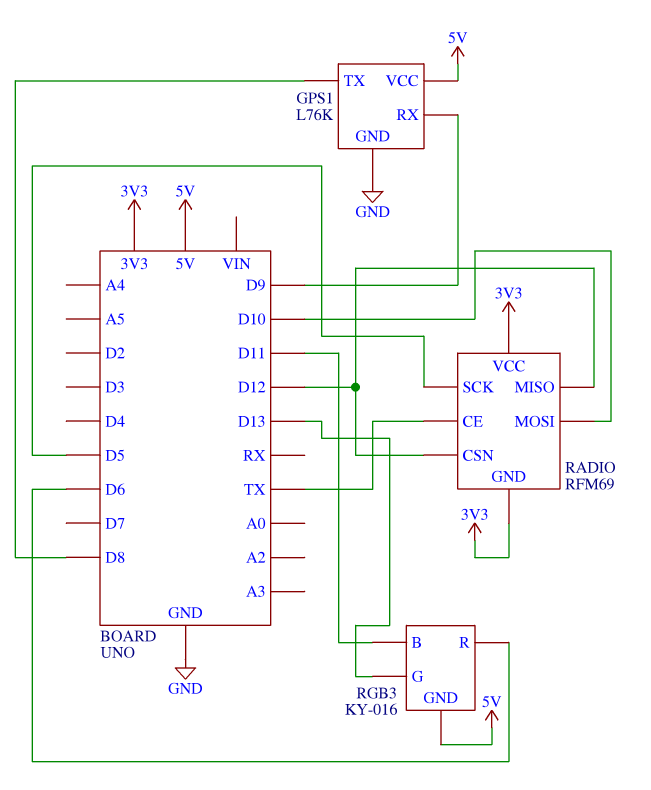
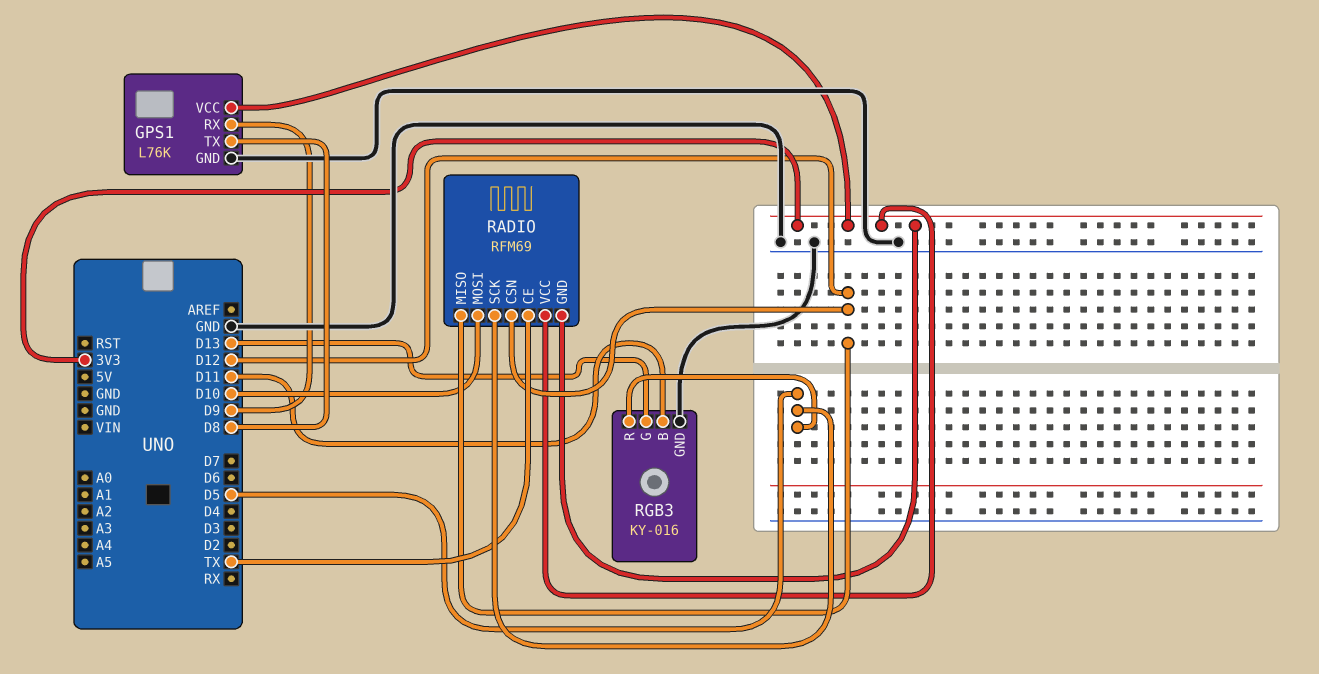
GPS1 pin VCC: 5V -> 3V3
RGB3 pin GND: 5V -> GND
RGB3 pin R: D6 -> D5

